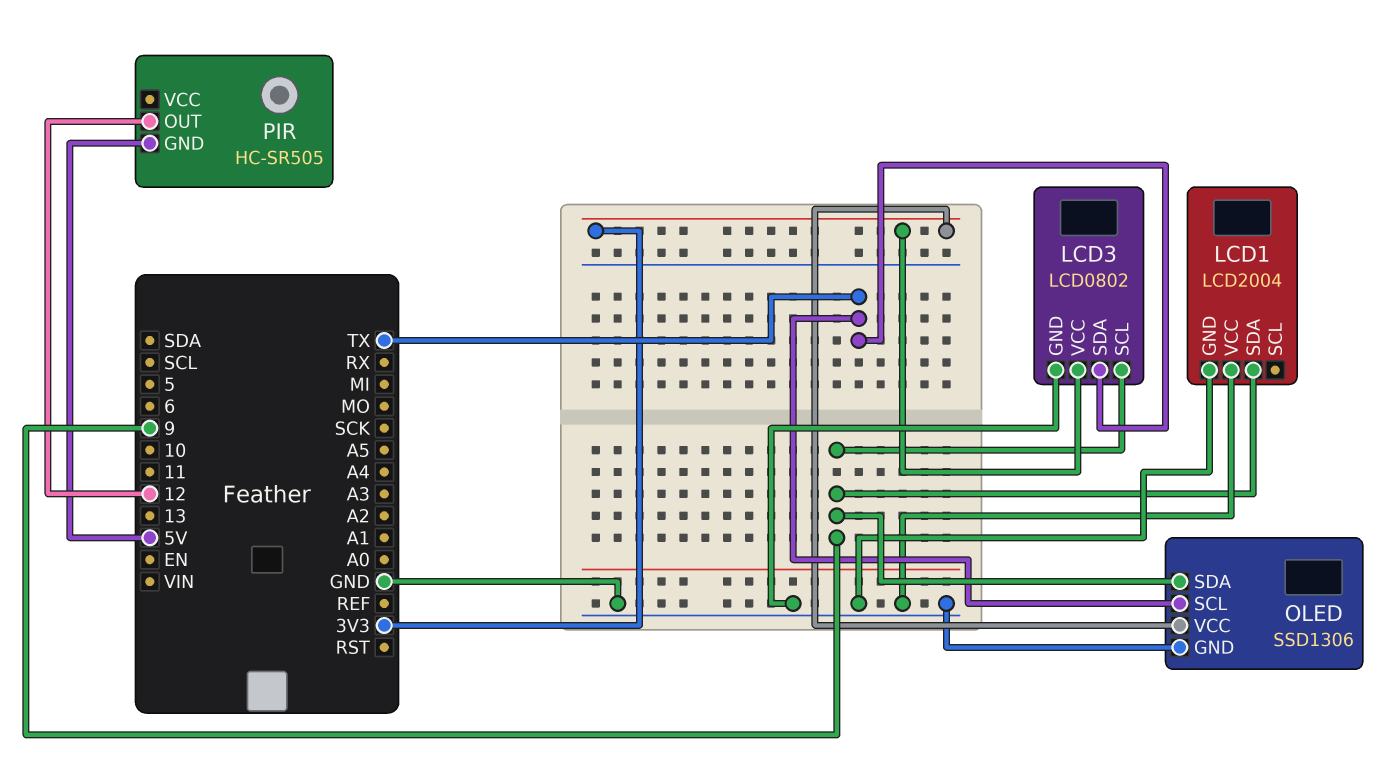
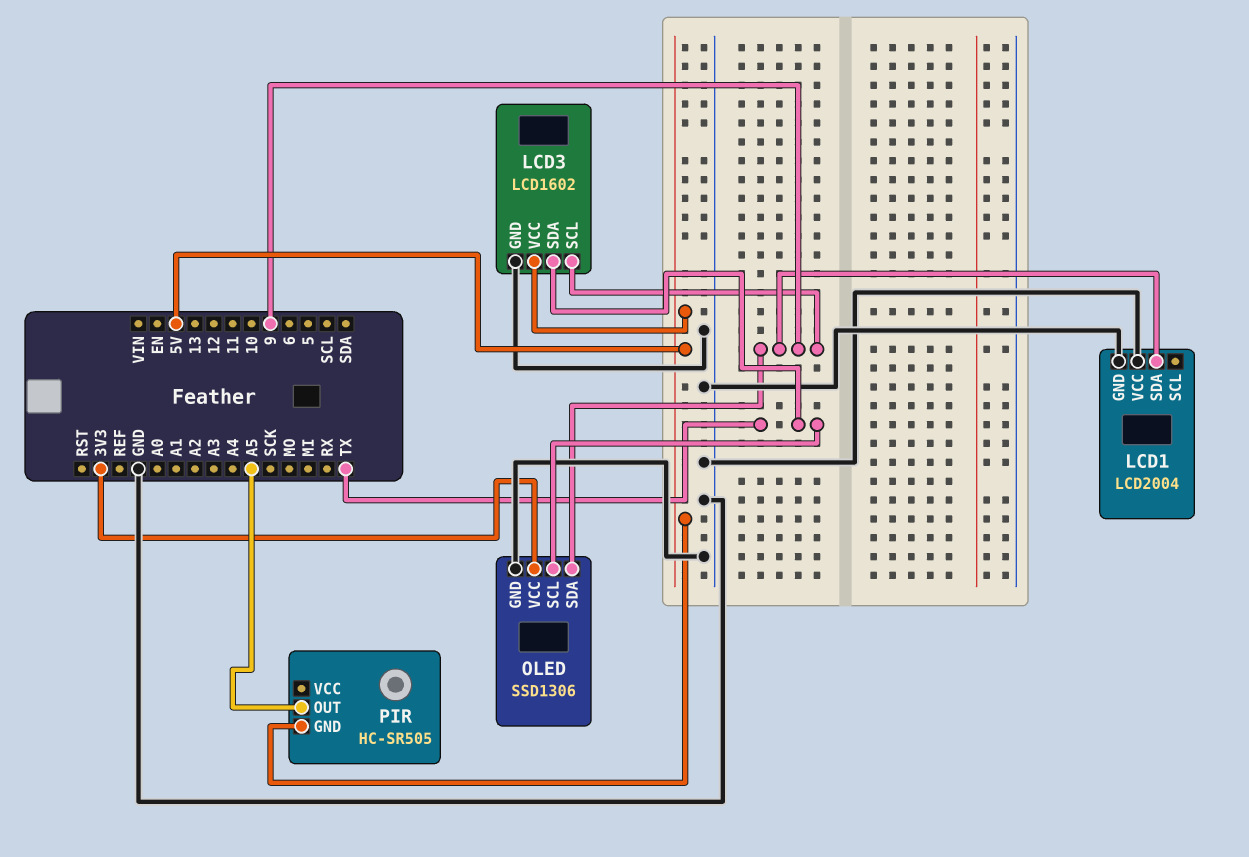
LCD3: LCD0802 -> LCD1602
LCD3 pin VCC: 3V3 -> 5V
PIR pin OUT: 12 -> A5

